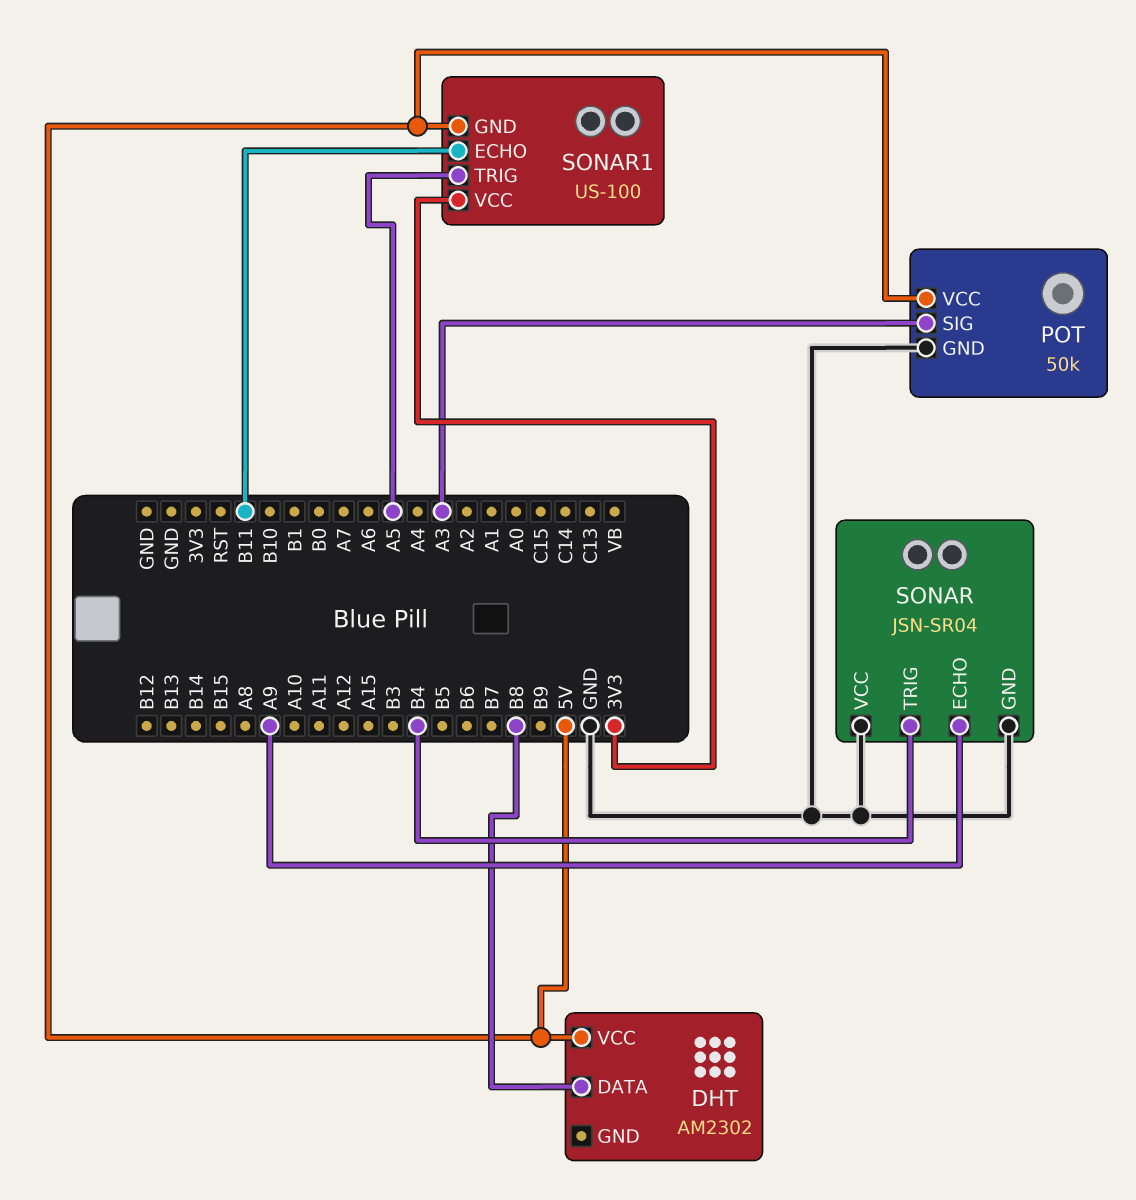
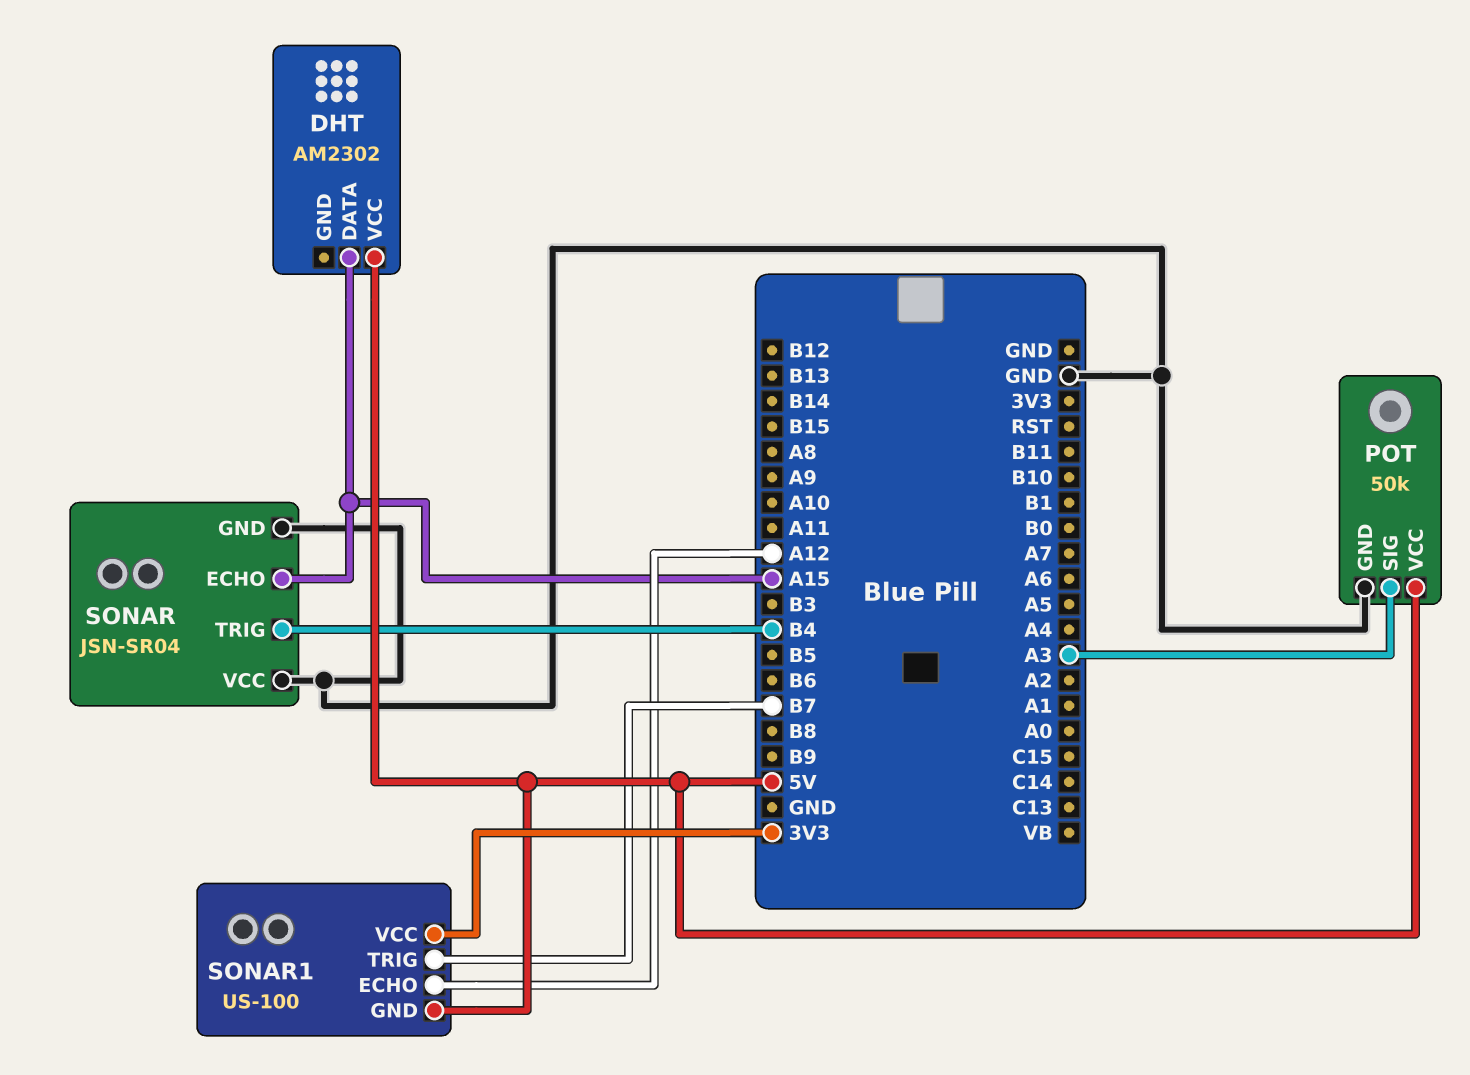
DHT pin DATA: B8 -> A15
SONAR pin ECHO: A9 -> A15
SONAR1 pin ECHO: B11 -> A12
SONAR1 pin TRIG: A5 -> B7

